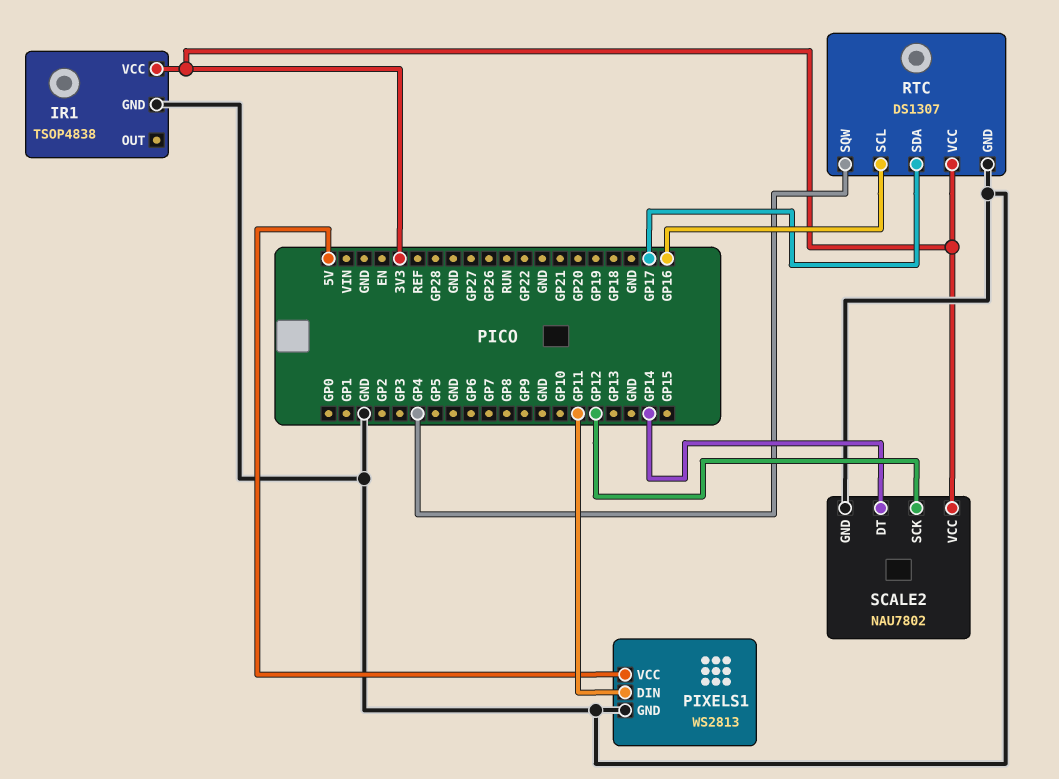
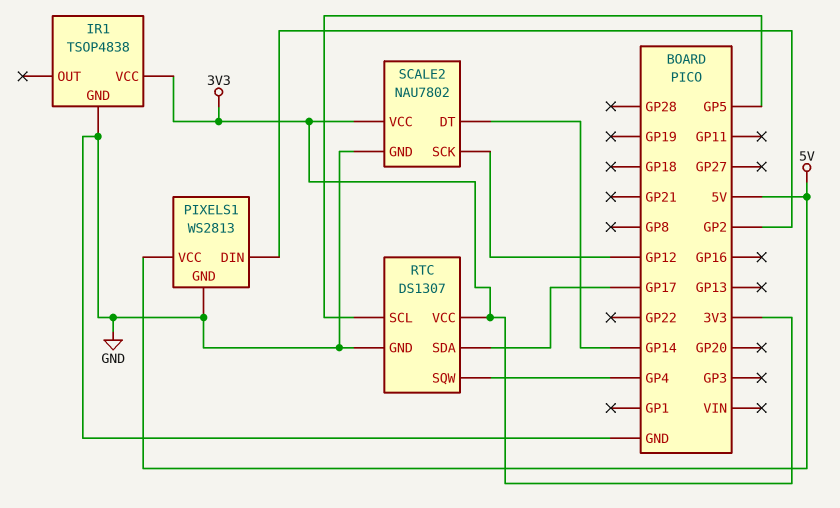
PIXELS1 pin DIN: GP11 -> GP2
RTC pin SCL: GP16 -> GP5

